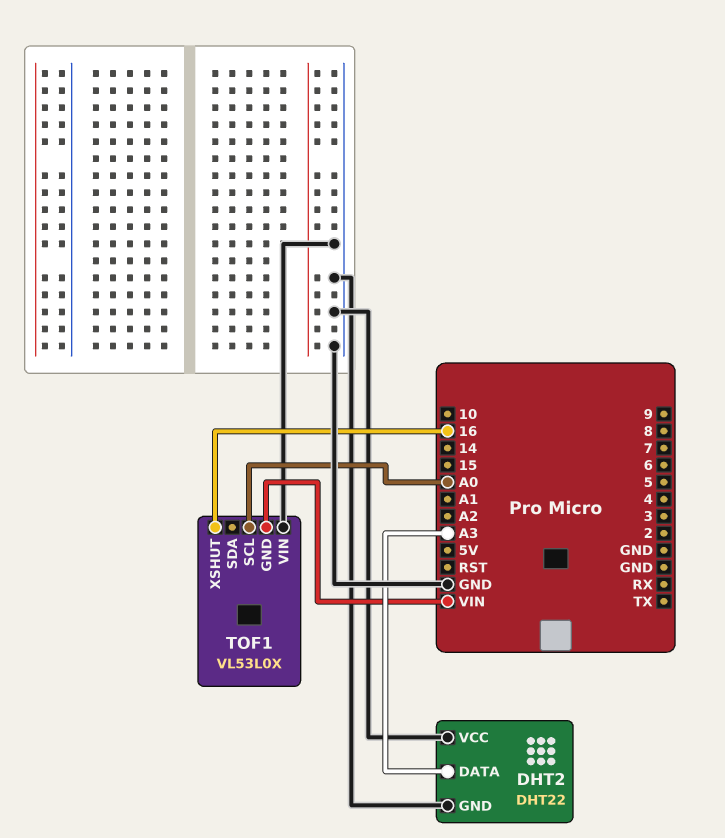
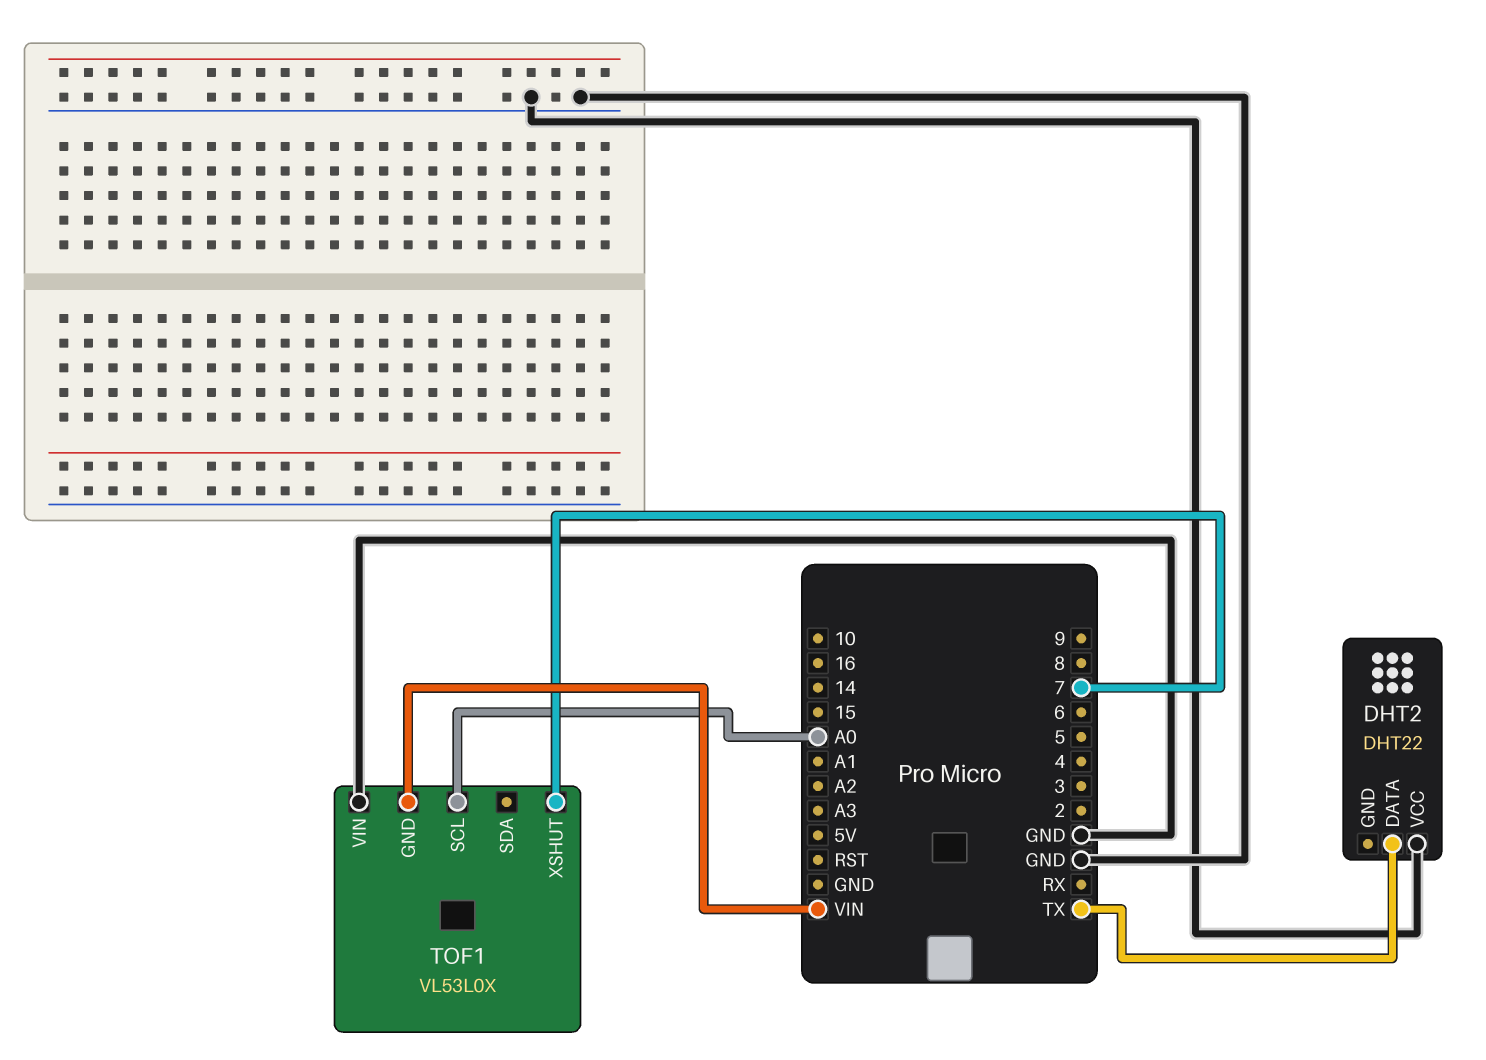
DHT2 pin DATA: A3 -> TX
DHT2 pin GND: GND -> none
TOF1 pin XSHUT: 16 -> 7

